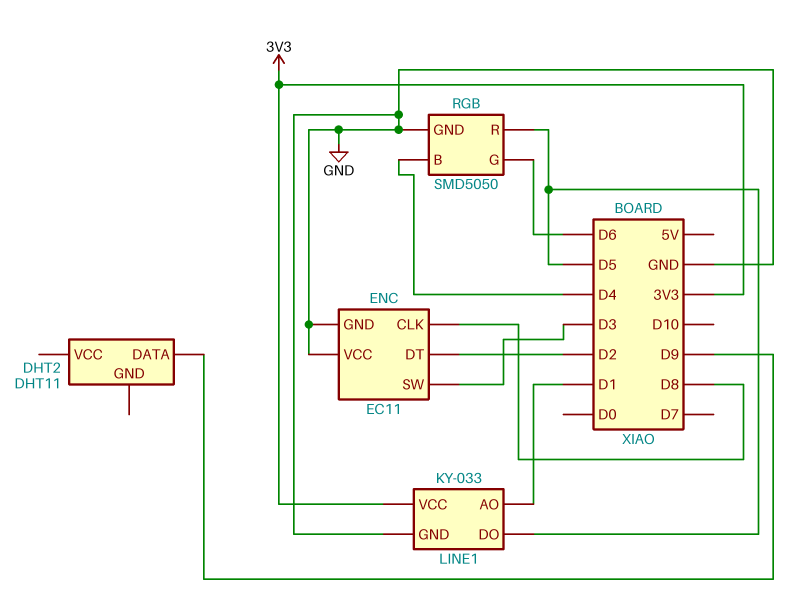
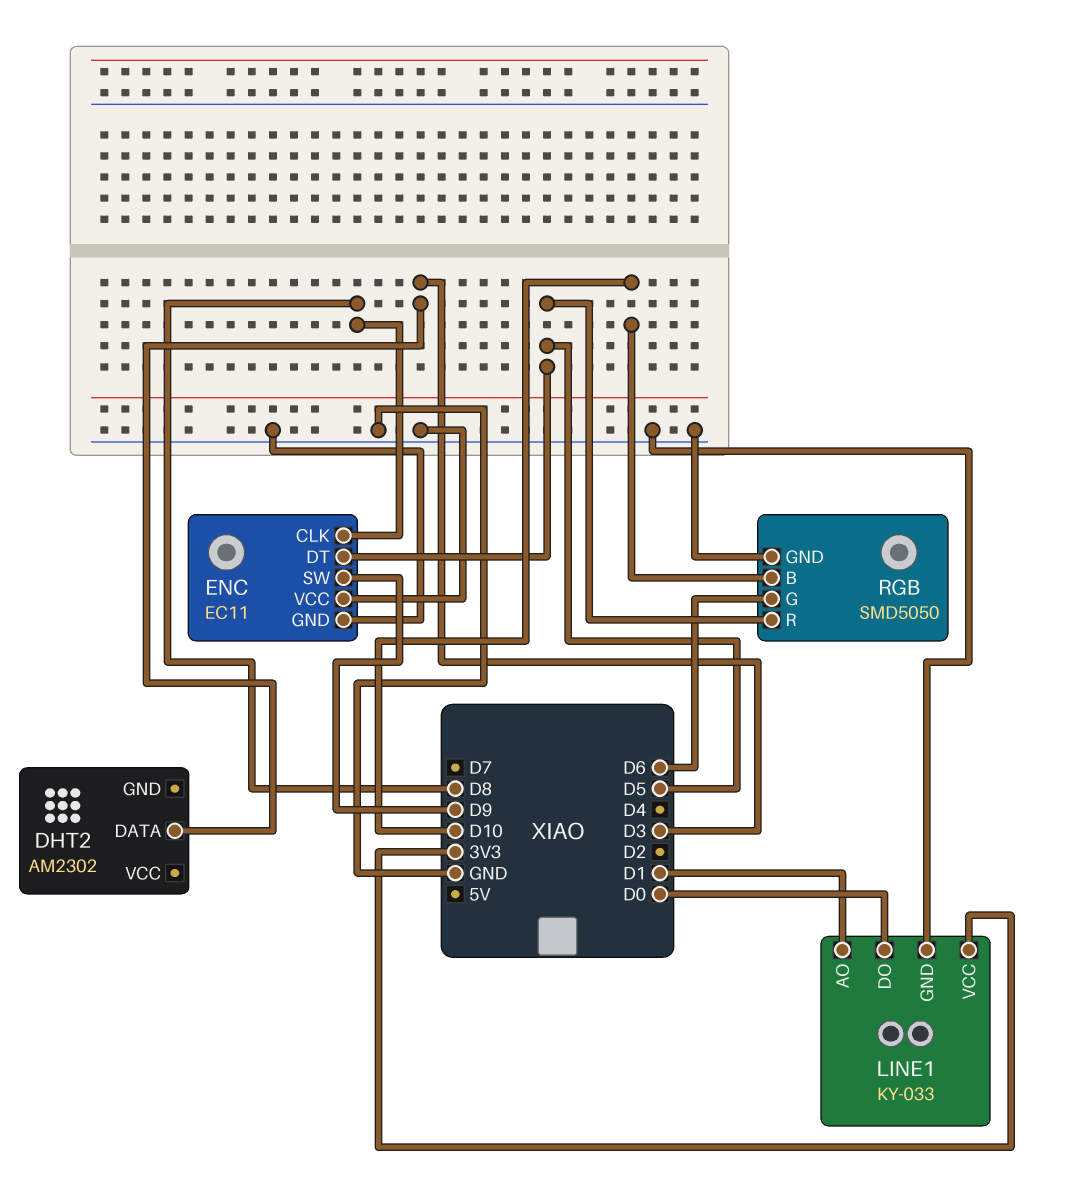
DHT2: DHT11 -> AM2302
DHT2 pin DATA: D9 -> D3
ENC pin DT: D2 -> D5
ENC pin SW: D3 -> D9
LINE1 pin DO: D5 -> D0
RGB pin B: D4 -> D10

